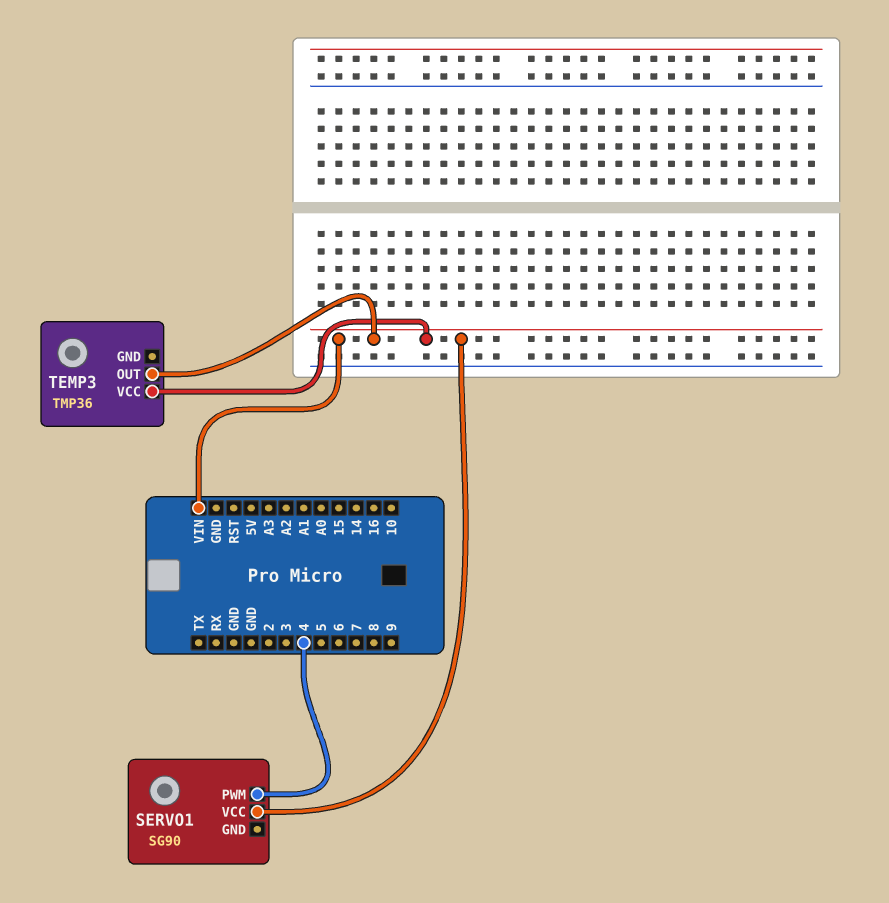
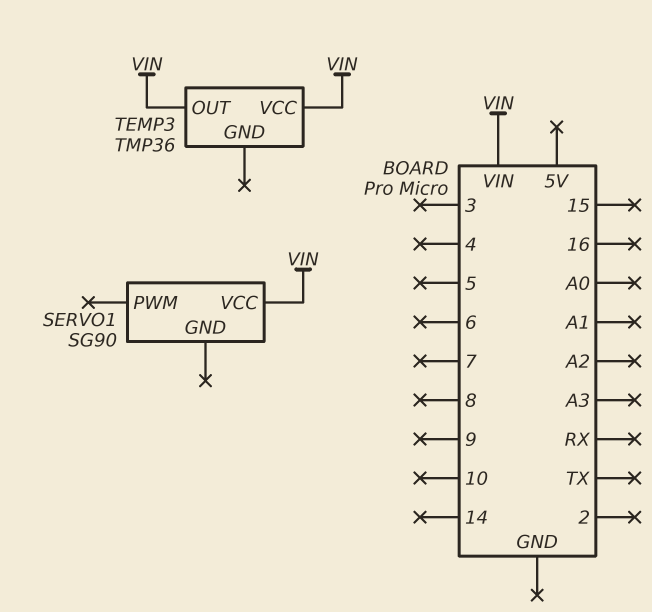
SERVO1 pin PWM: 4 -> none

